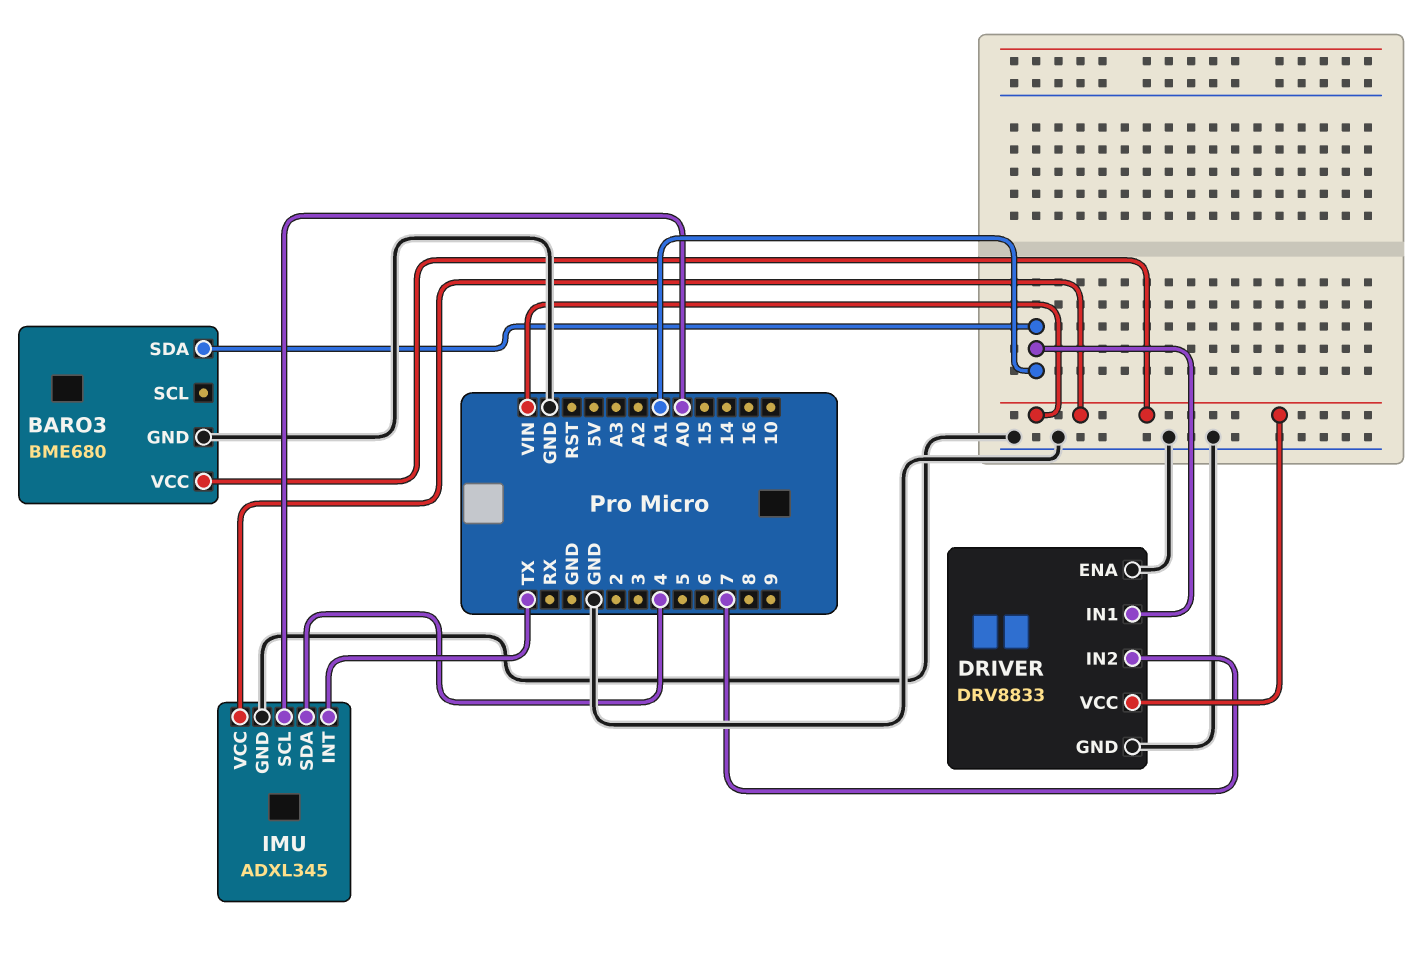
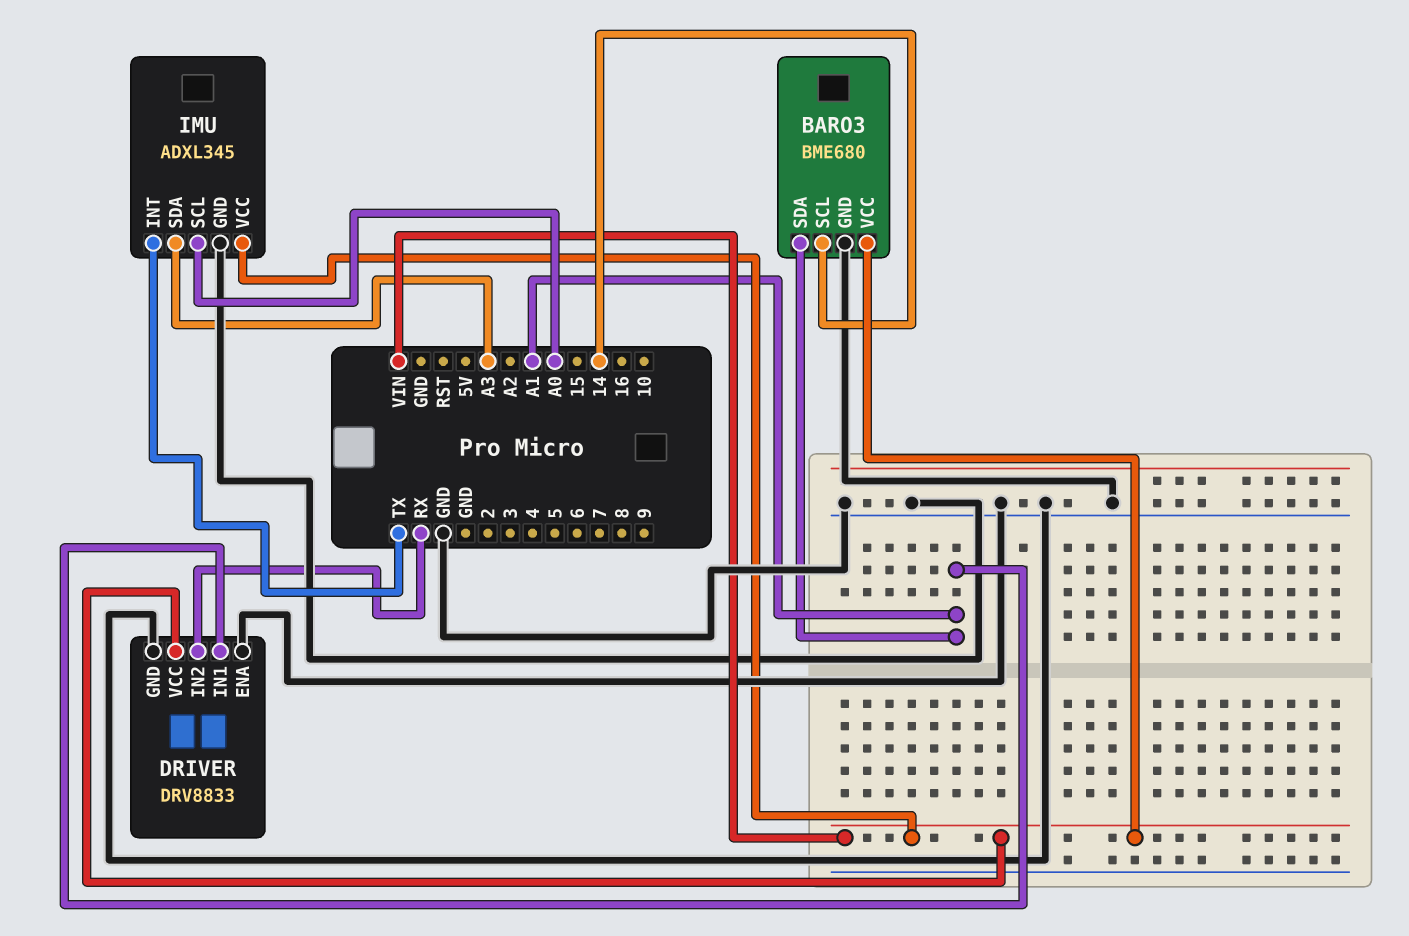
BARO3 pin SCL: none -> 14
DRIVER pin IN2: 7 -> RX
IMU pin SDA: 4 -> A3

